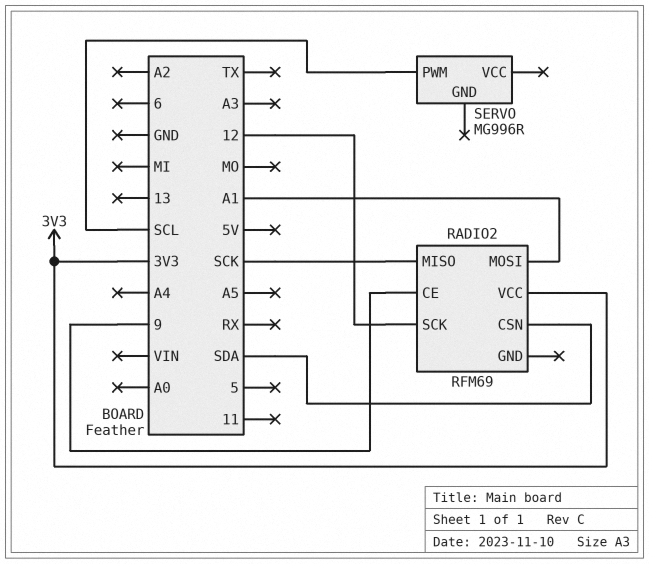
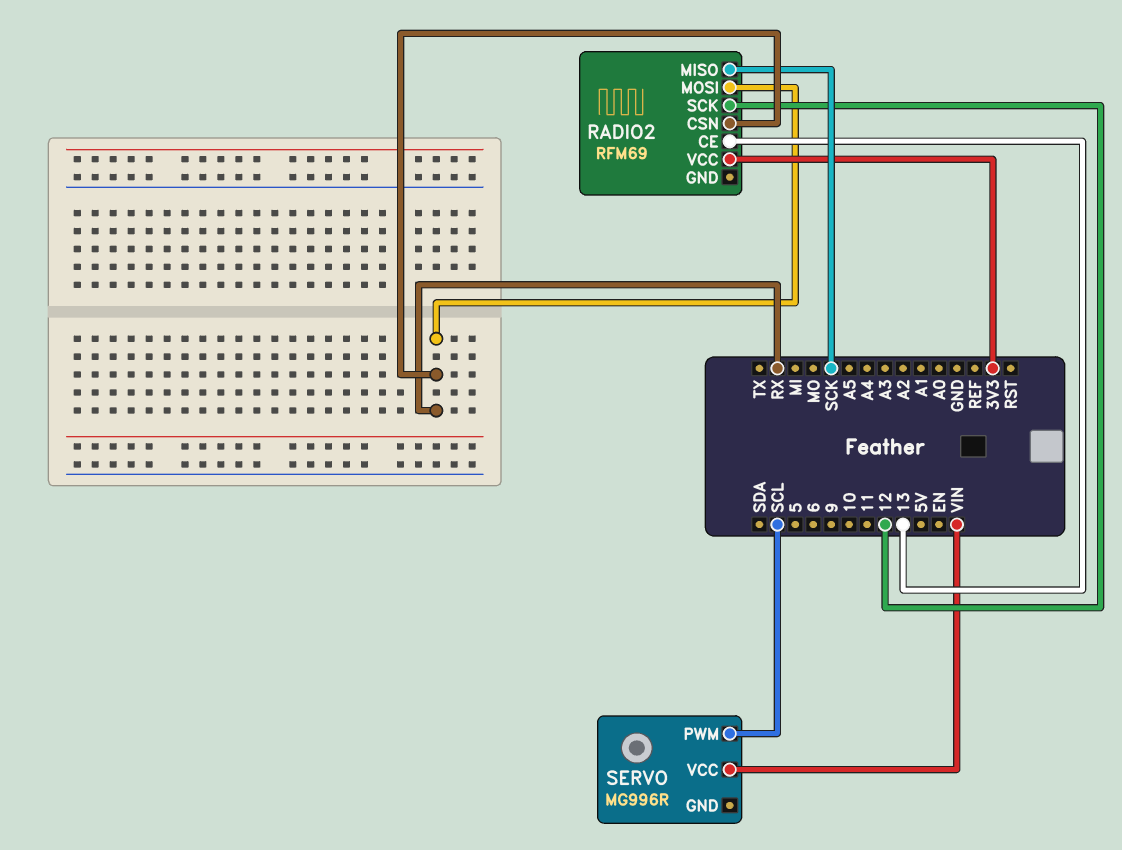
RADIO2 pin CE: 9 -> 13
RADIO2 pin CSN: SDA -> RX
RADIO2 pin MOSI: A1 -> RX
SERVO pin VCC: none -> VIN

